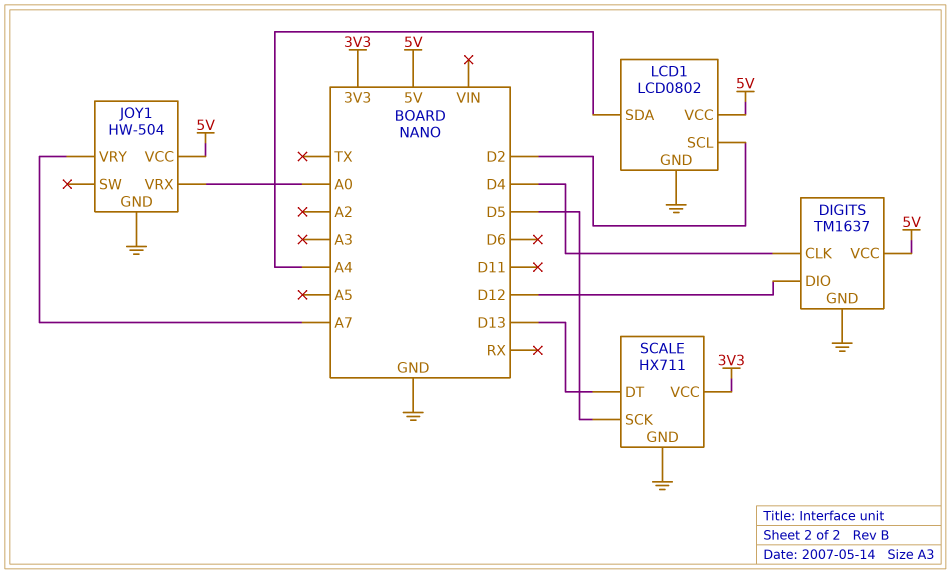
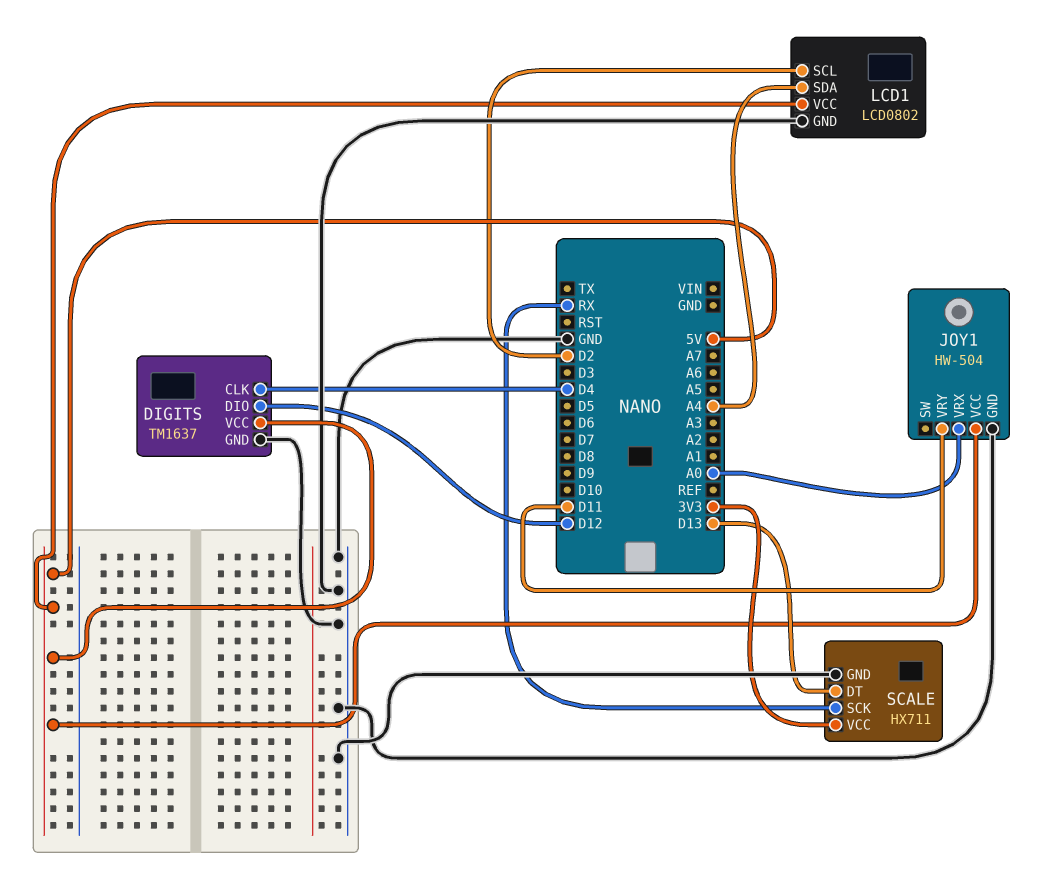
JOY1 pin VRY: A7 -> D11
SCALE pin SCK: D5 -> RX

